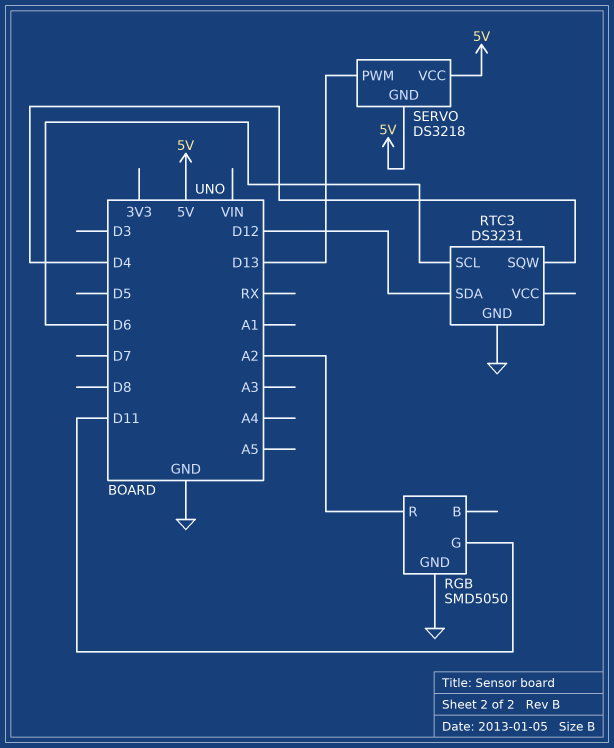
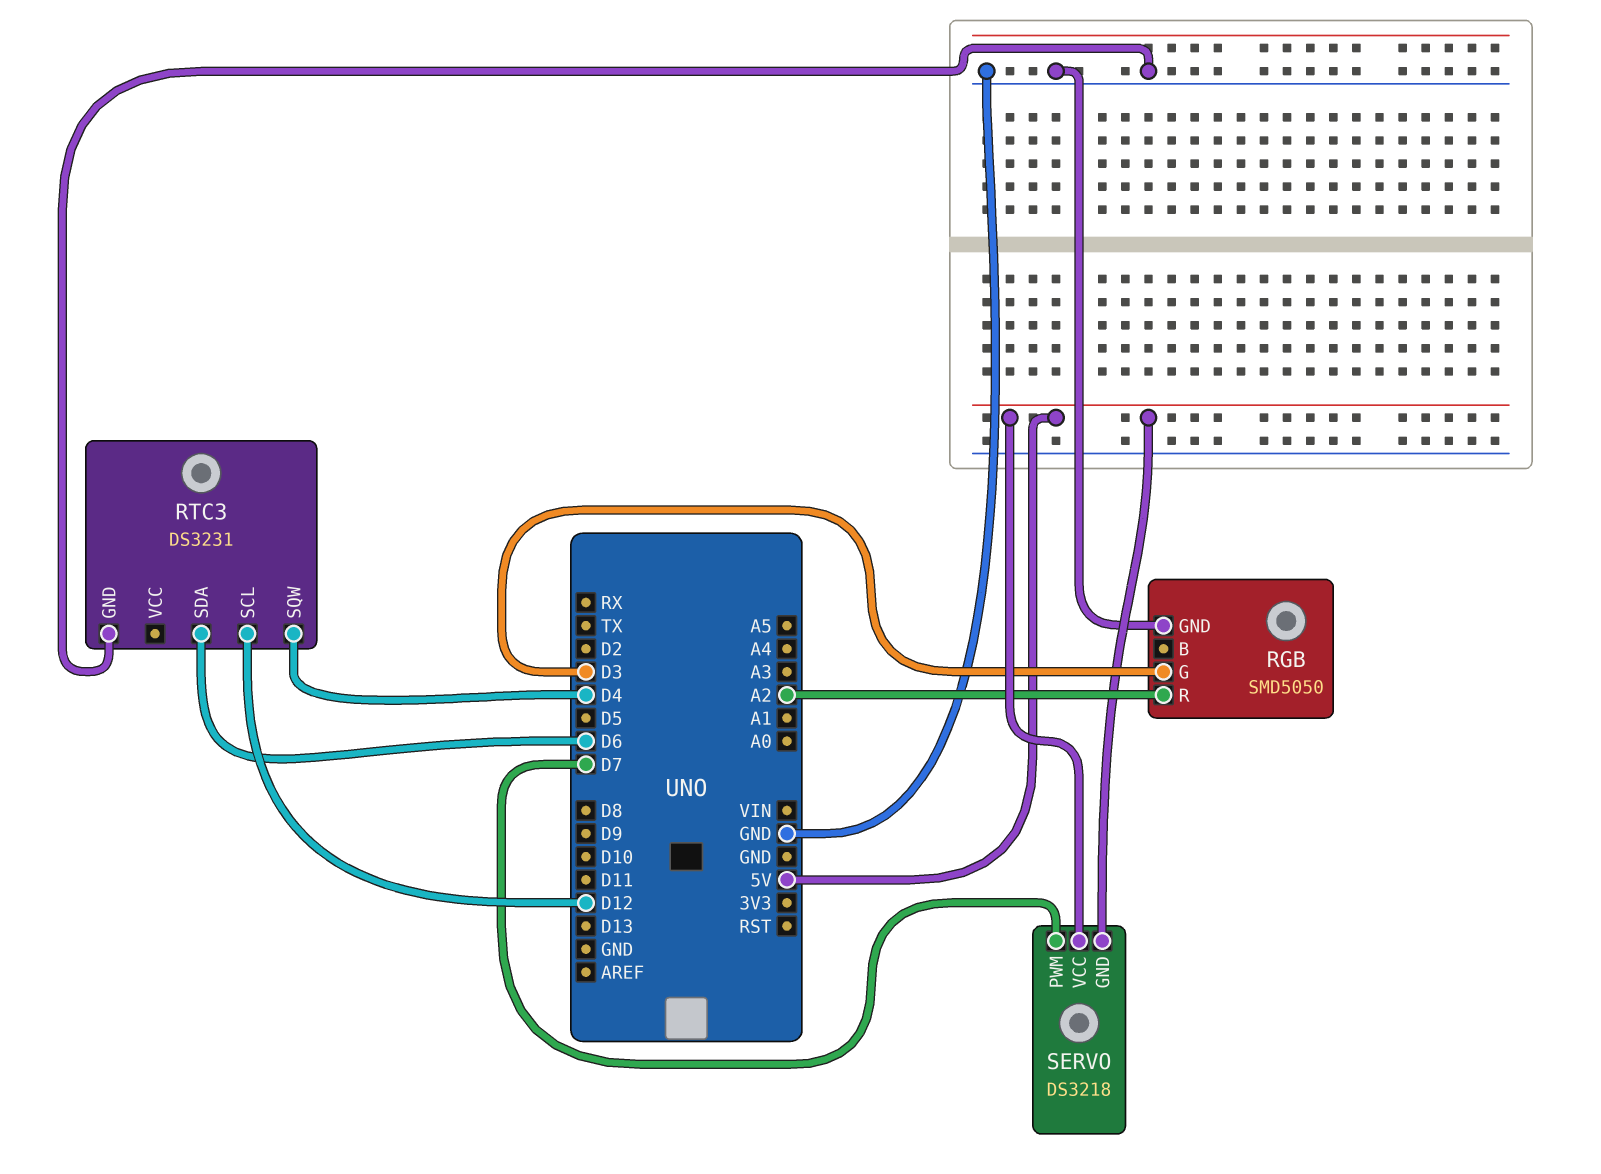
RGB pin G: D11 -> D3
RTC3 pin SCL: D6 -> D12
RTC3 pin SDA: D12 -> D6
SERVO pin PWM: D13 -> D7

